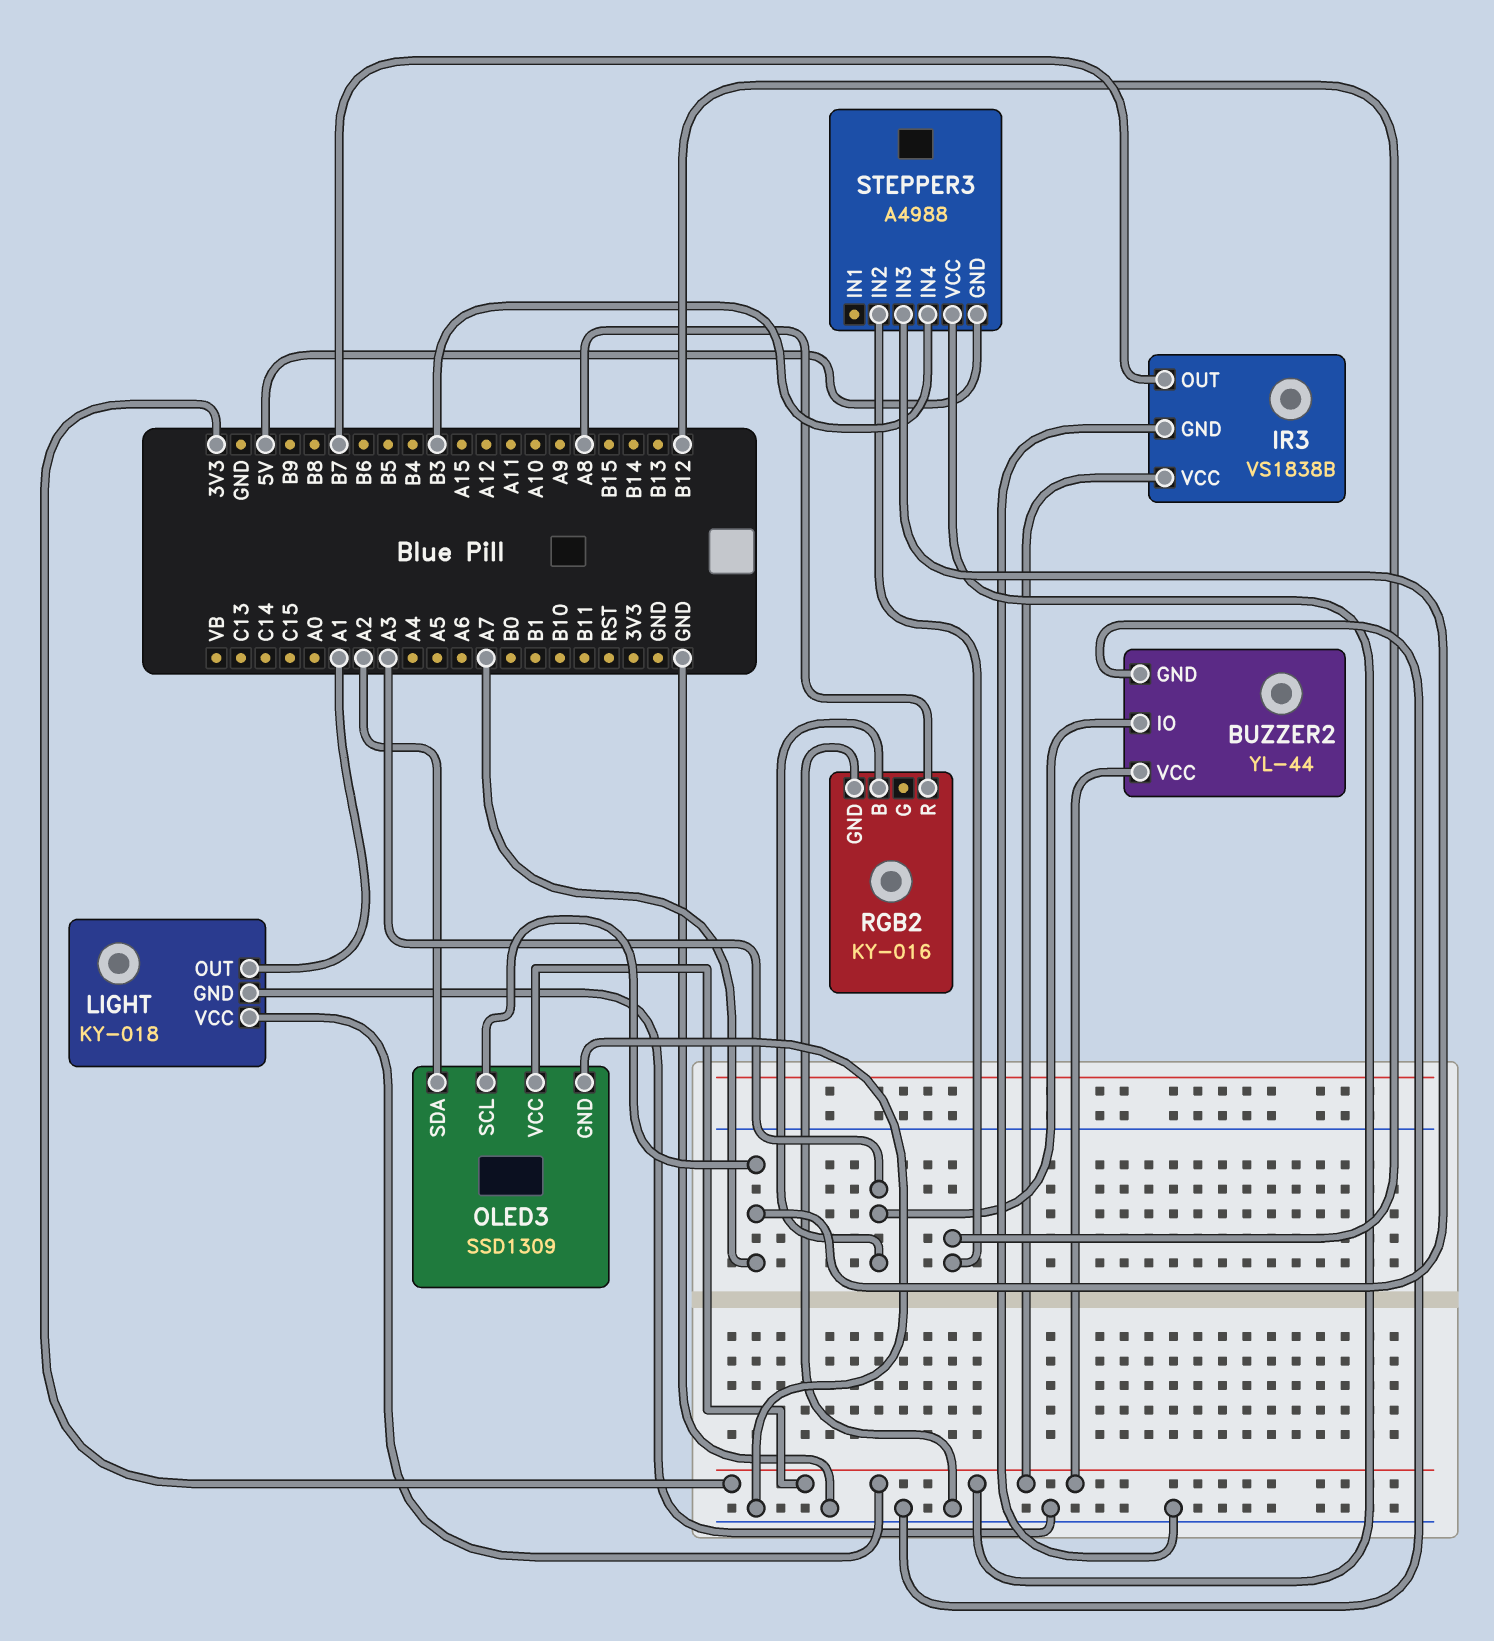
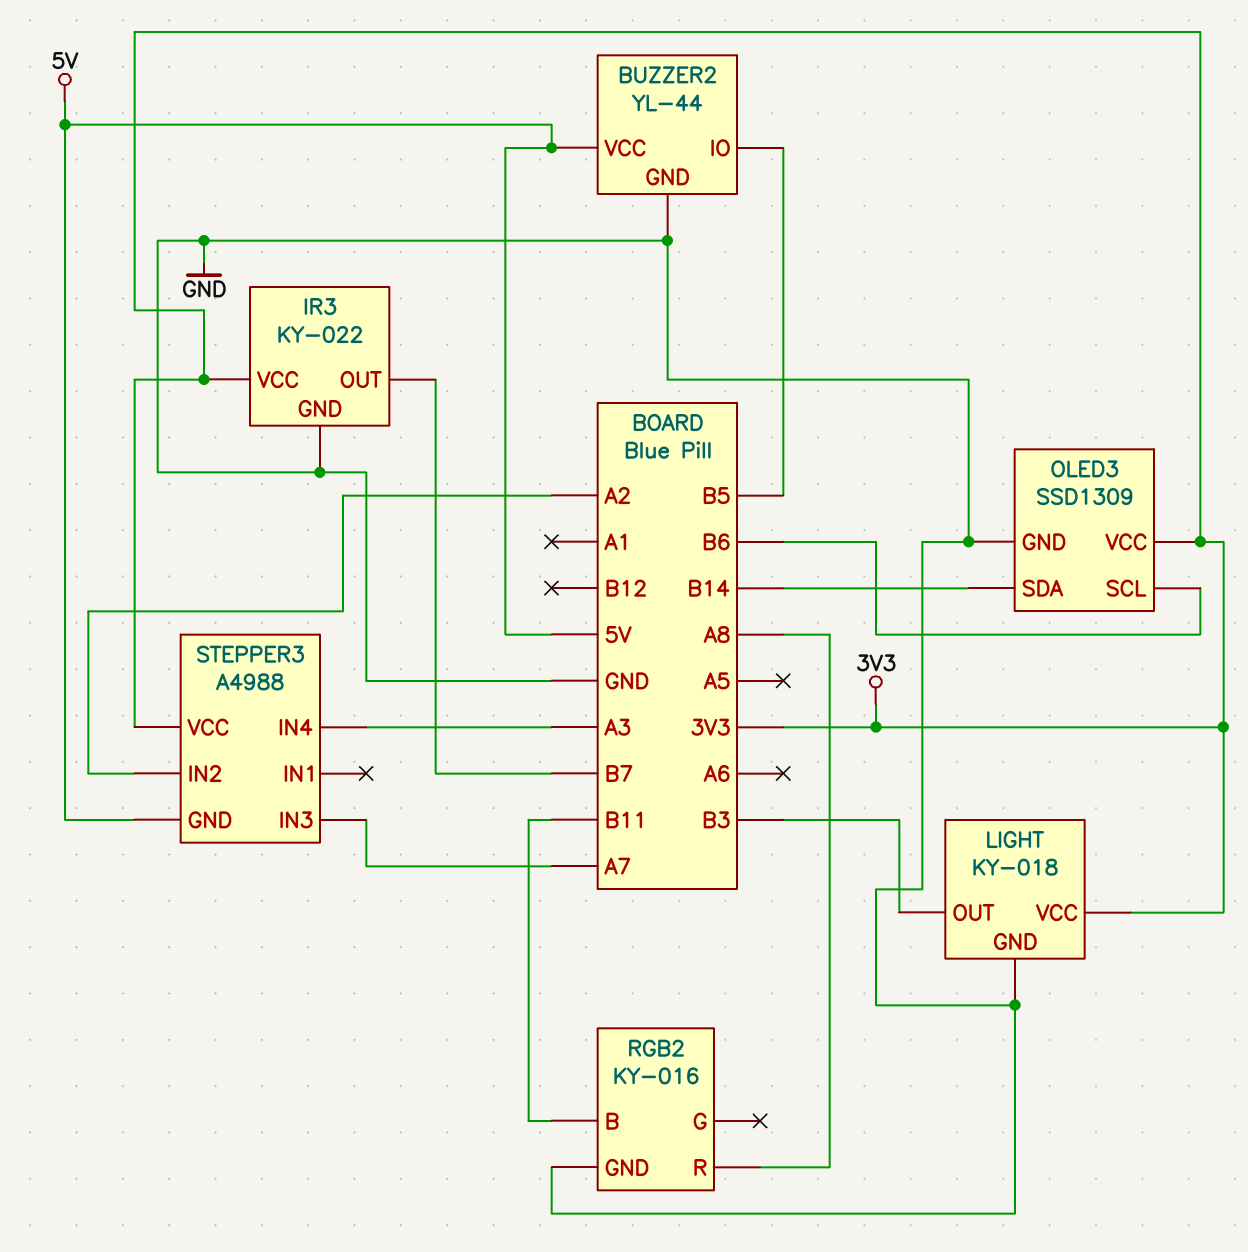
BUZZER2 pin IO: A3 -> B5
BUZZER2 pin VCC: 3V3 -> 5V
IR3: VS1838B -> KY-022
LIGHT pin OUT: A1 -> B3
OLED3 pin SCL: A7 -> B6
OLED3 pin SDA: A2 -> B14
RGB2 pin B: A3 -> B11
STEPPER3 pin IN2: B12 -> A2
STEPPER3 pin IN4: B3 -> A3

